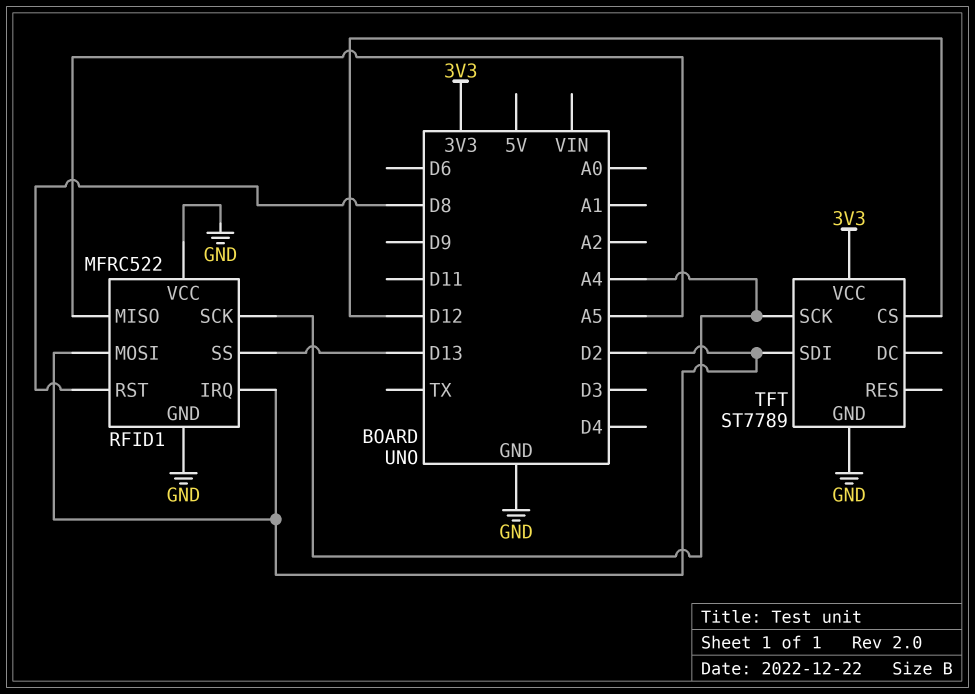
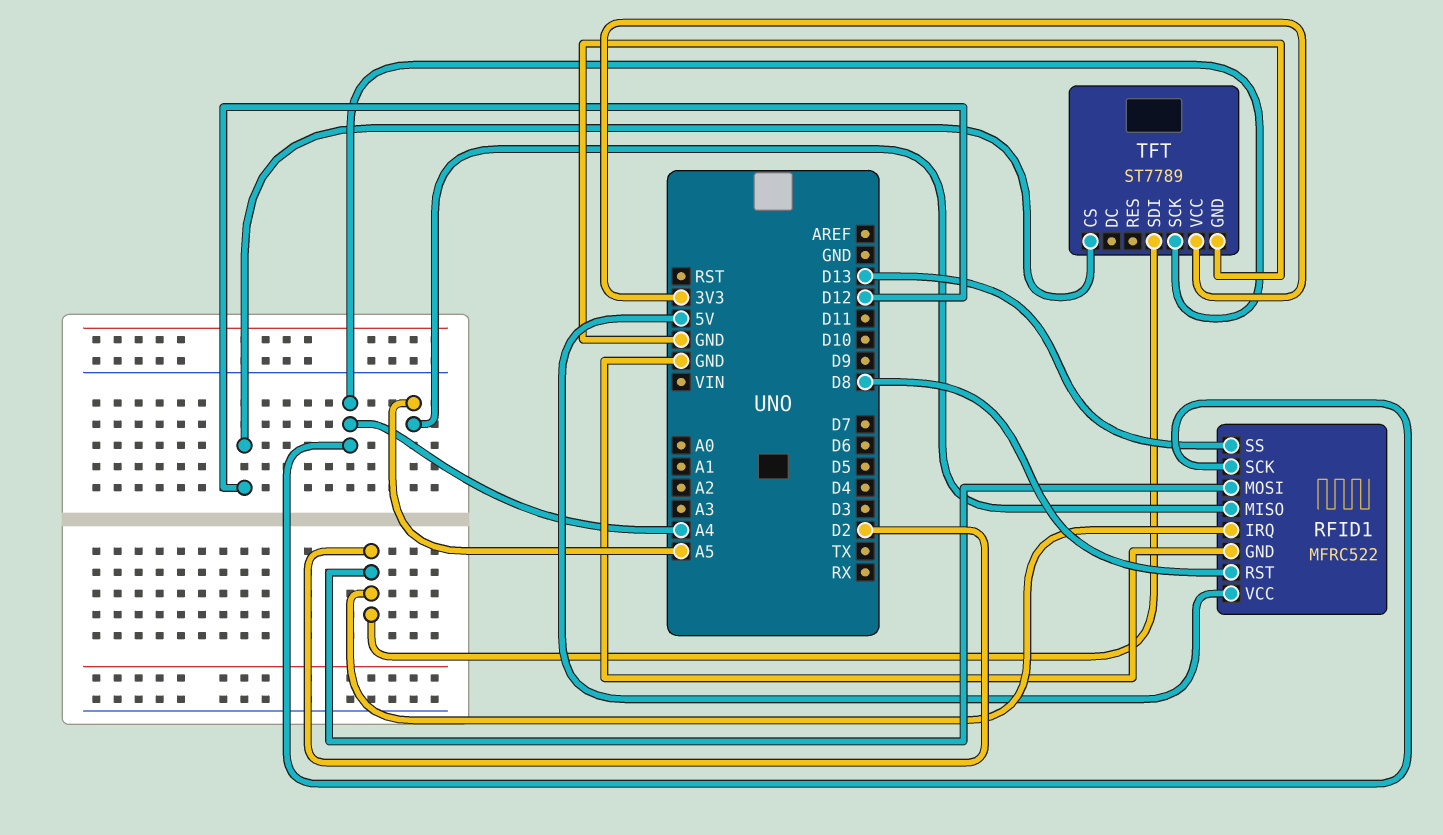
RFID1 pin VCC: GND -> 5V

